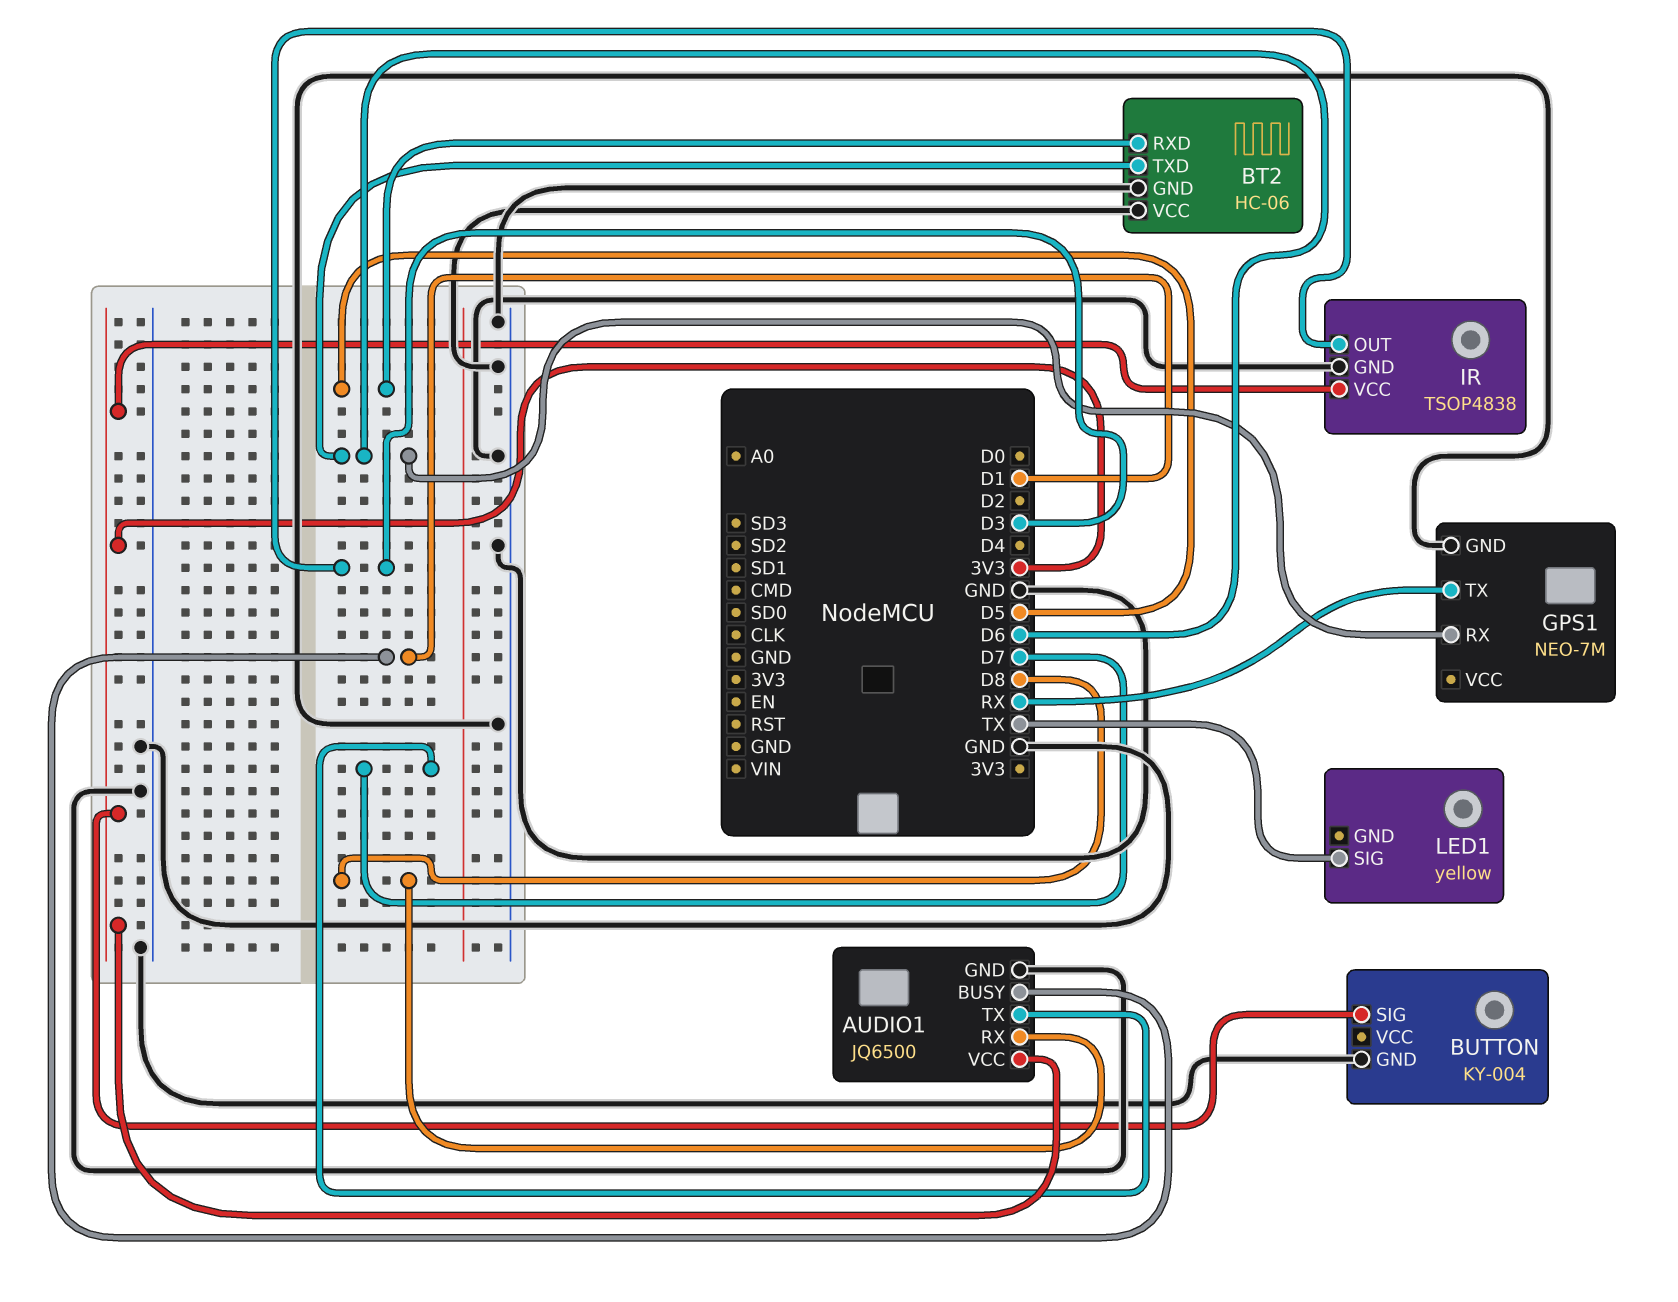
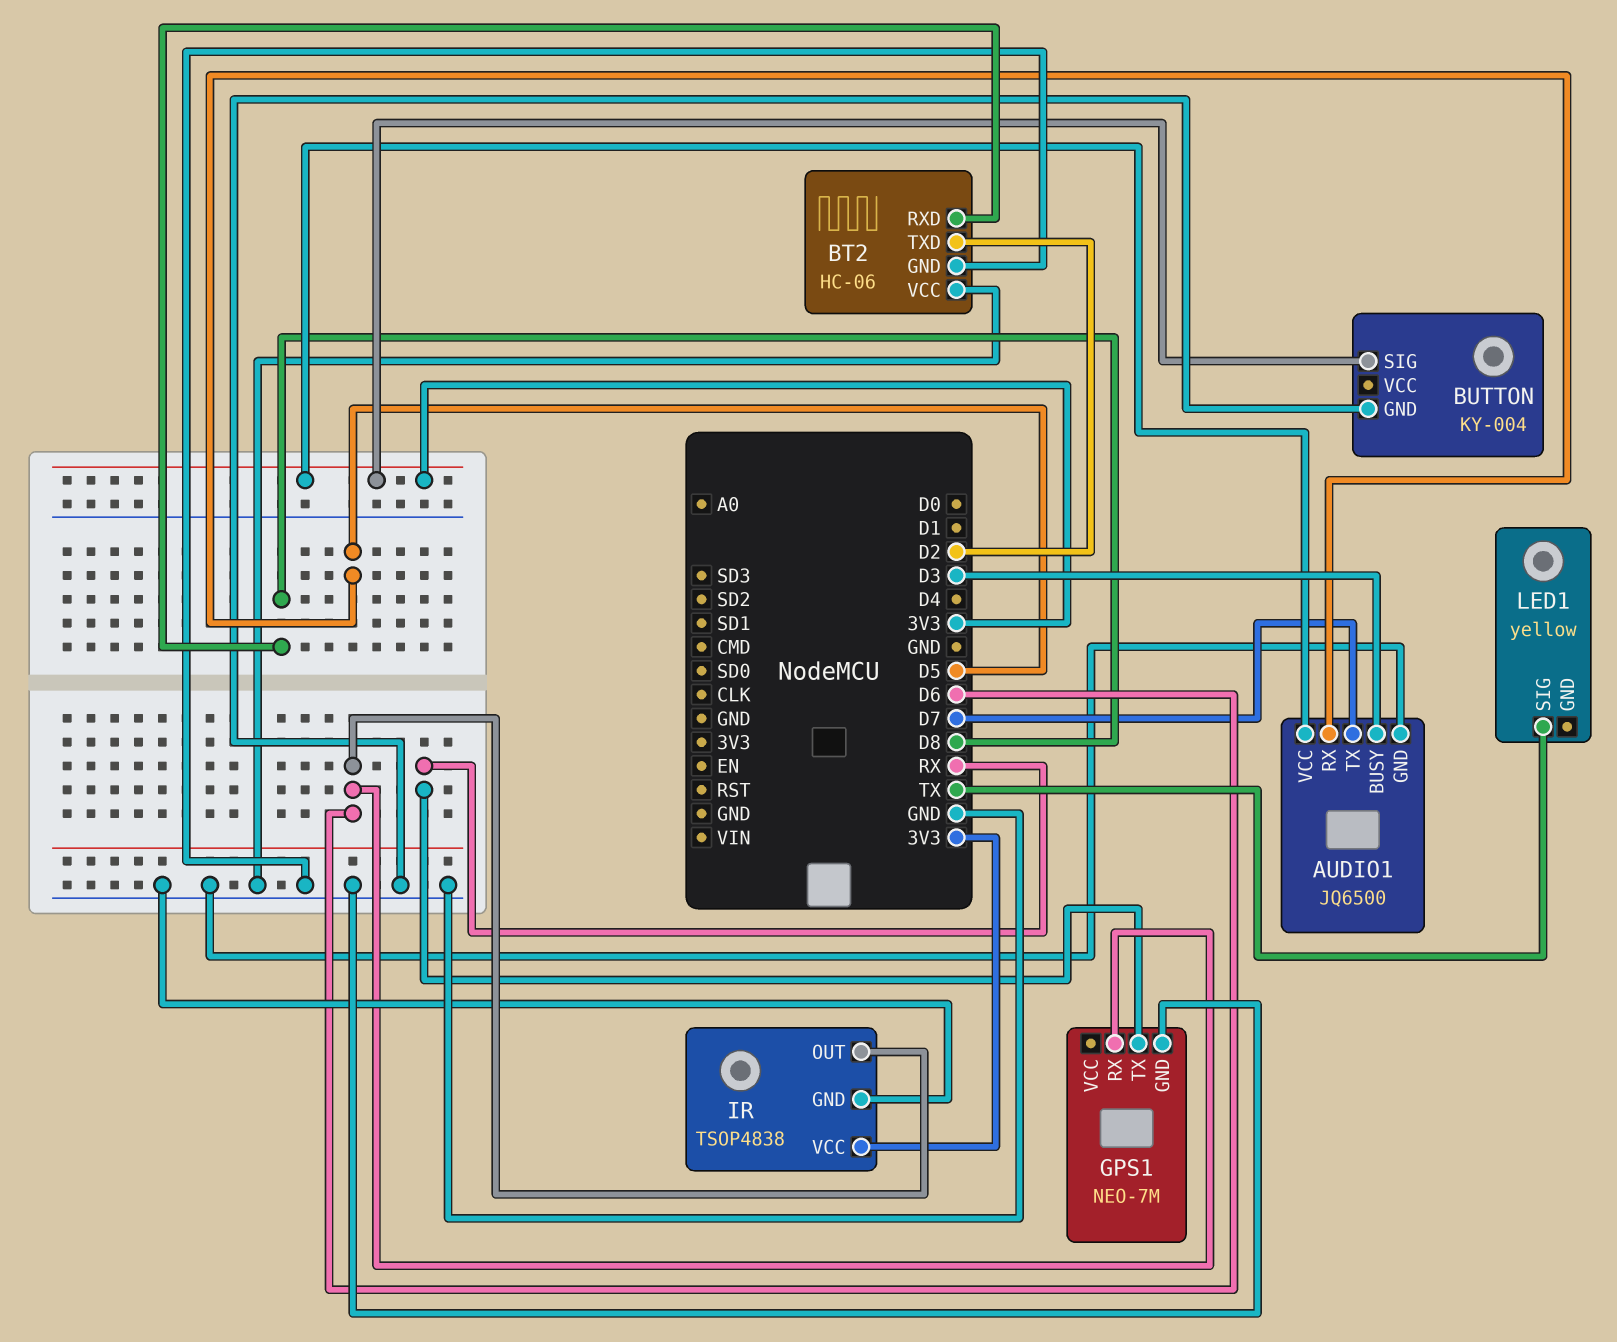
AUDIO1 pin BUSY: D1 -> D3
AUDIO1 pin RX: D8 -> D5
BT2 pin RXD: D5 -> D8
BT2 pin TXD: D6 -> D2
IR pin OUT: D3 -> D6

